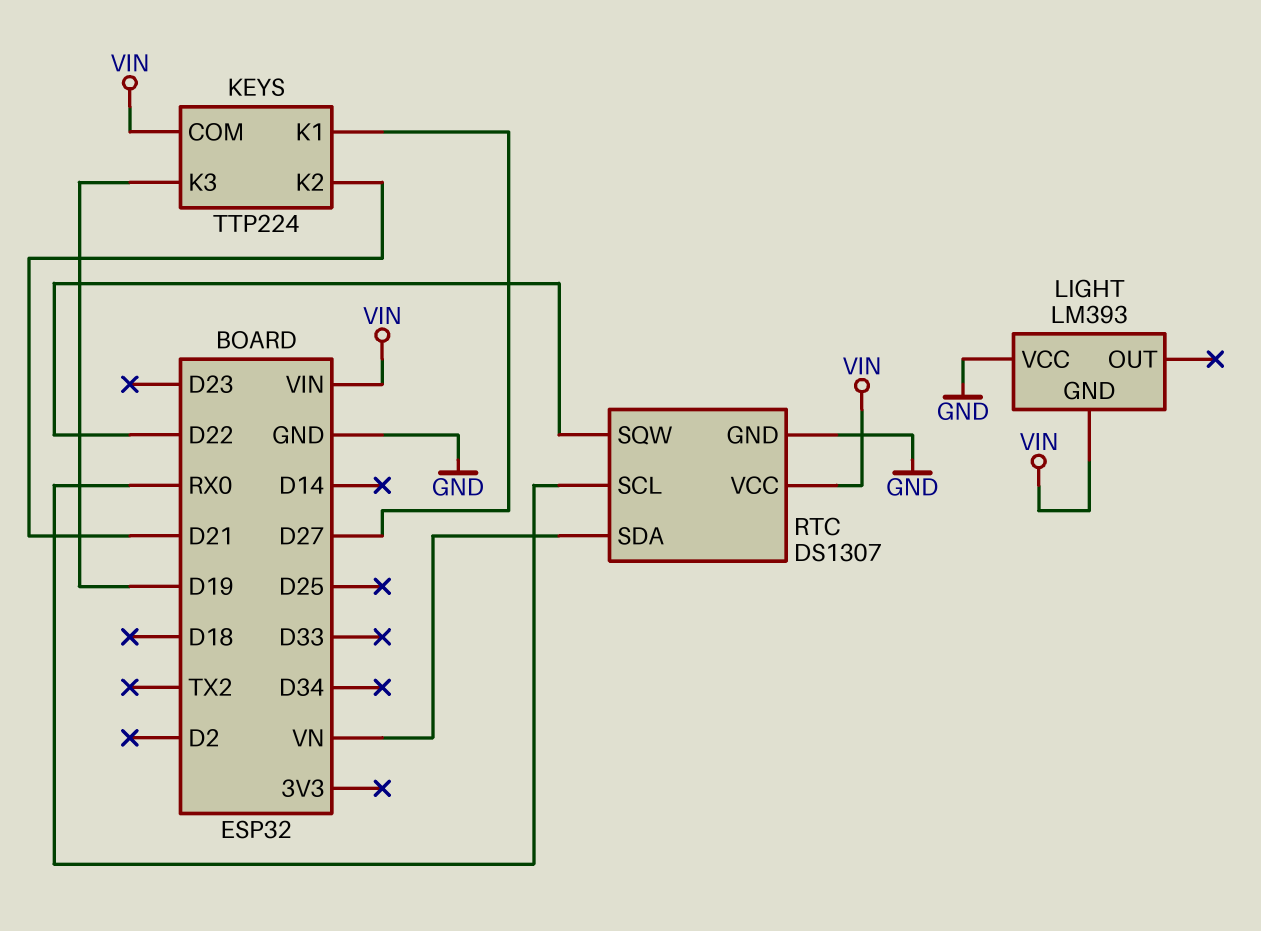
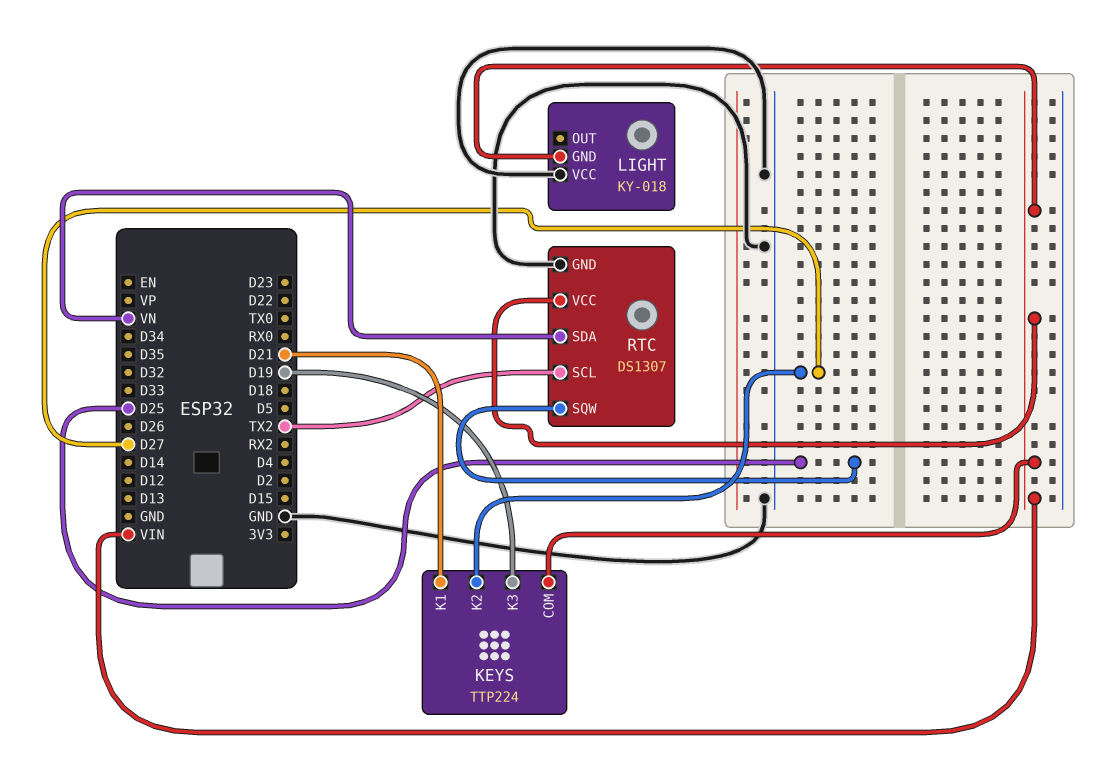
KEYS pin K1: D27 -> D21
KEYS pin K2: D21 -> D27
LIGHT: LM393 -> KY-018
RTC pin SCL: RX0 -> TX2
RTC pin SQW: D22 -> D25

